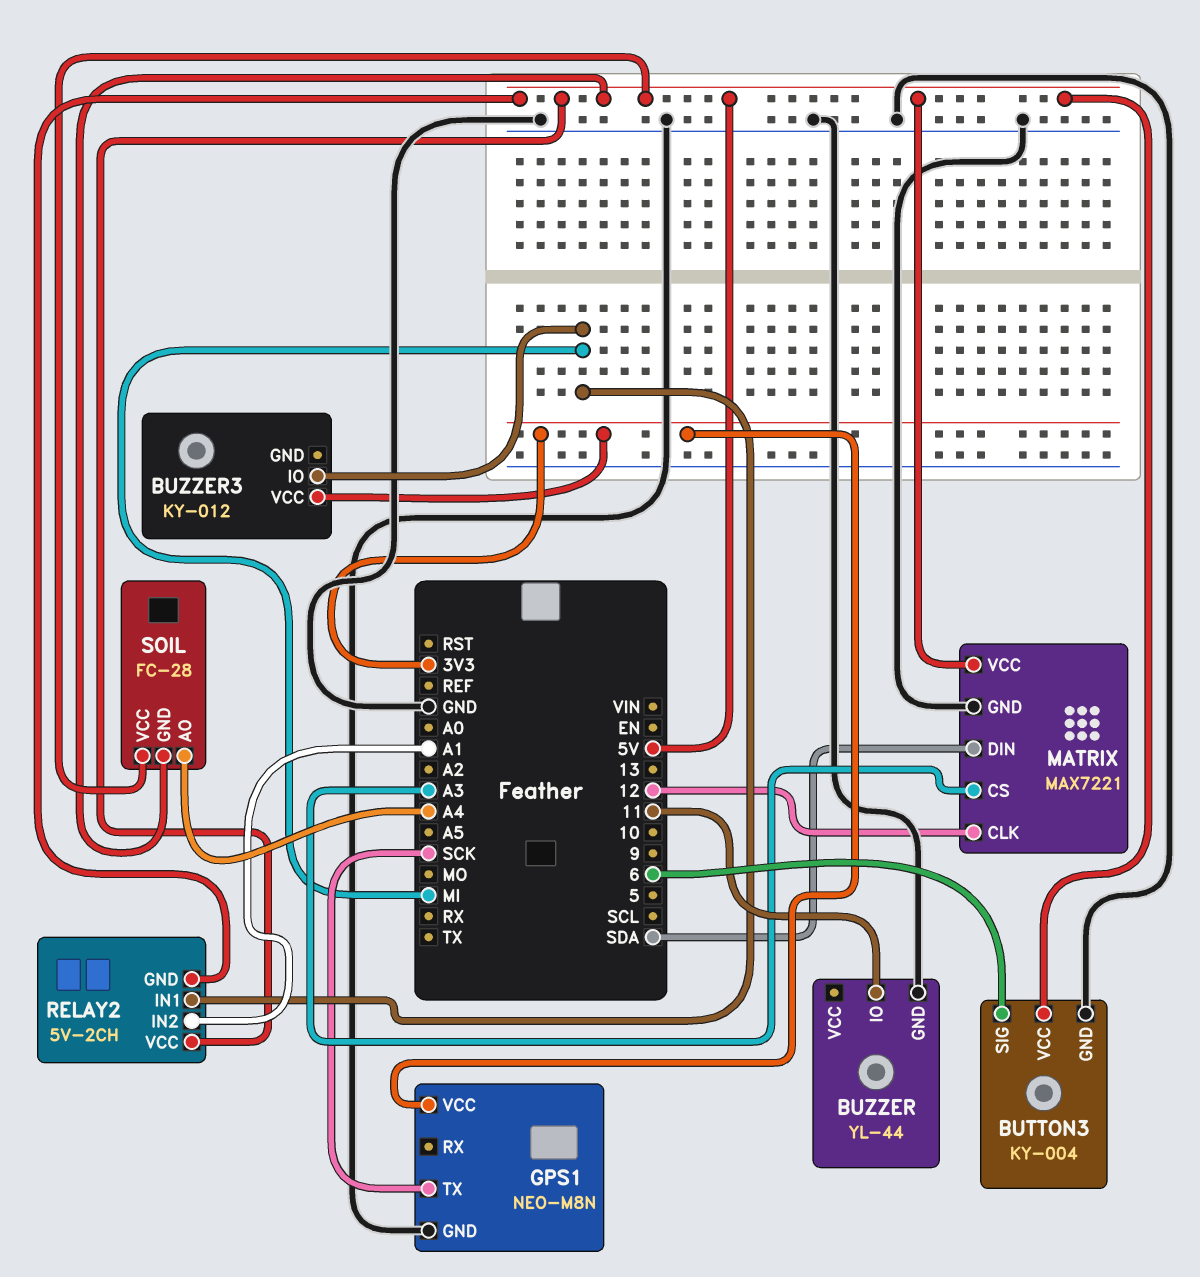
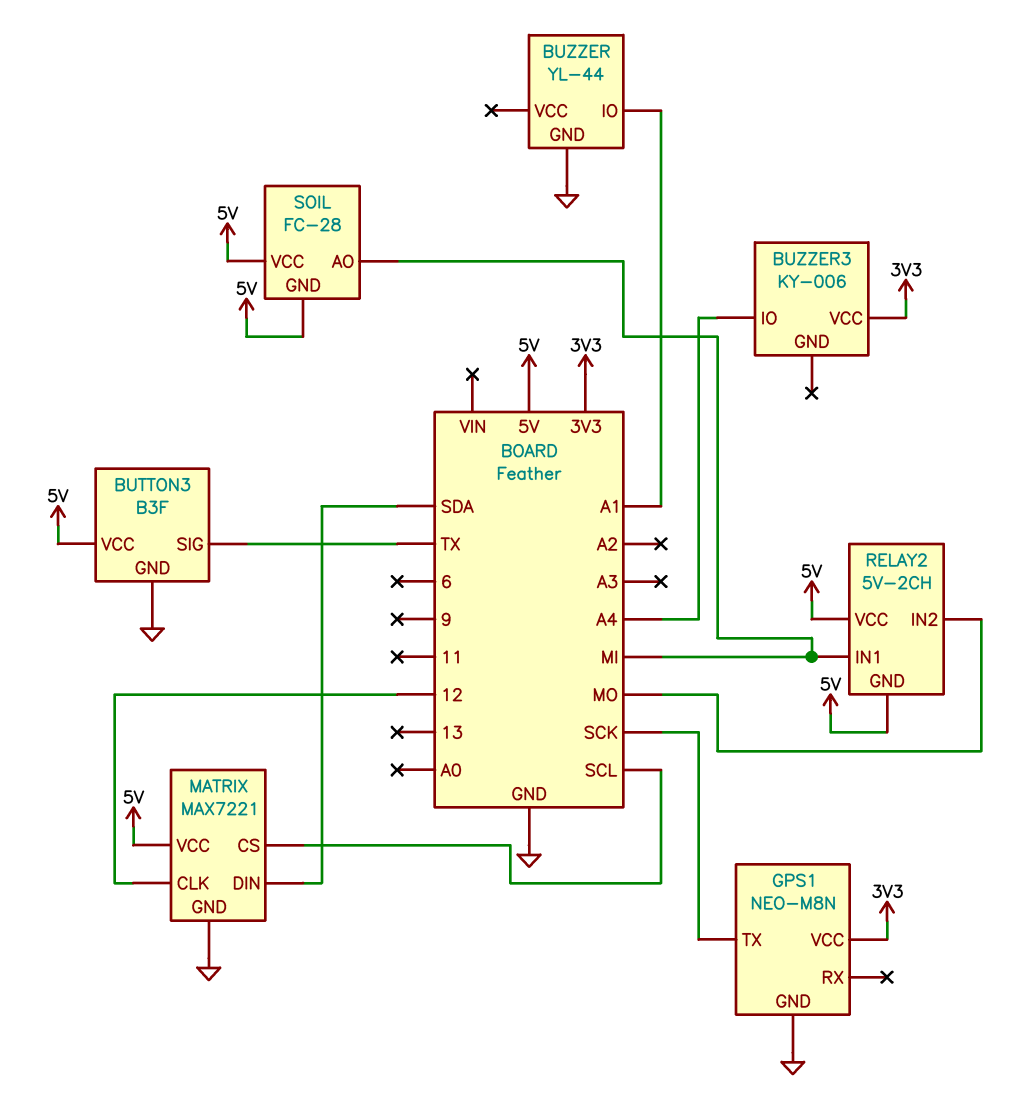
BUTTON3: KY-004 -> B3F
BUTTON3 pin SIG: 6 -> TX
BUZZER pin IO: 11 -> A1
BUZZER3: KY-012 -> KY-006
BUZZER3 pin IO: MI -> A4
MATRIX pin CS: A3 -> SCL
RELAY2 pin IN2: A1 -> MO
SOIL pin AO: A4 -> MI

